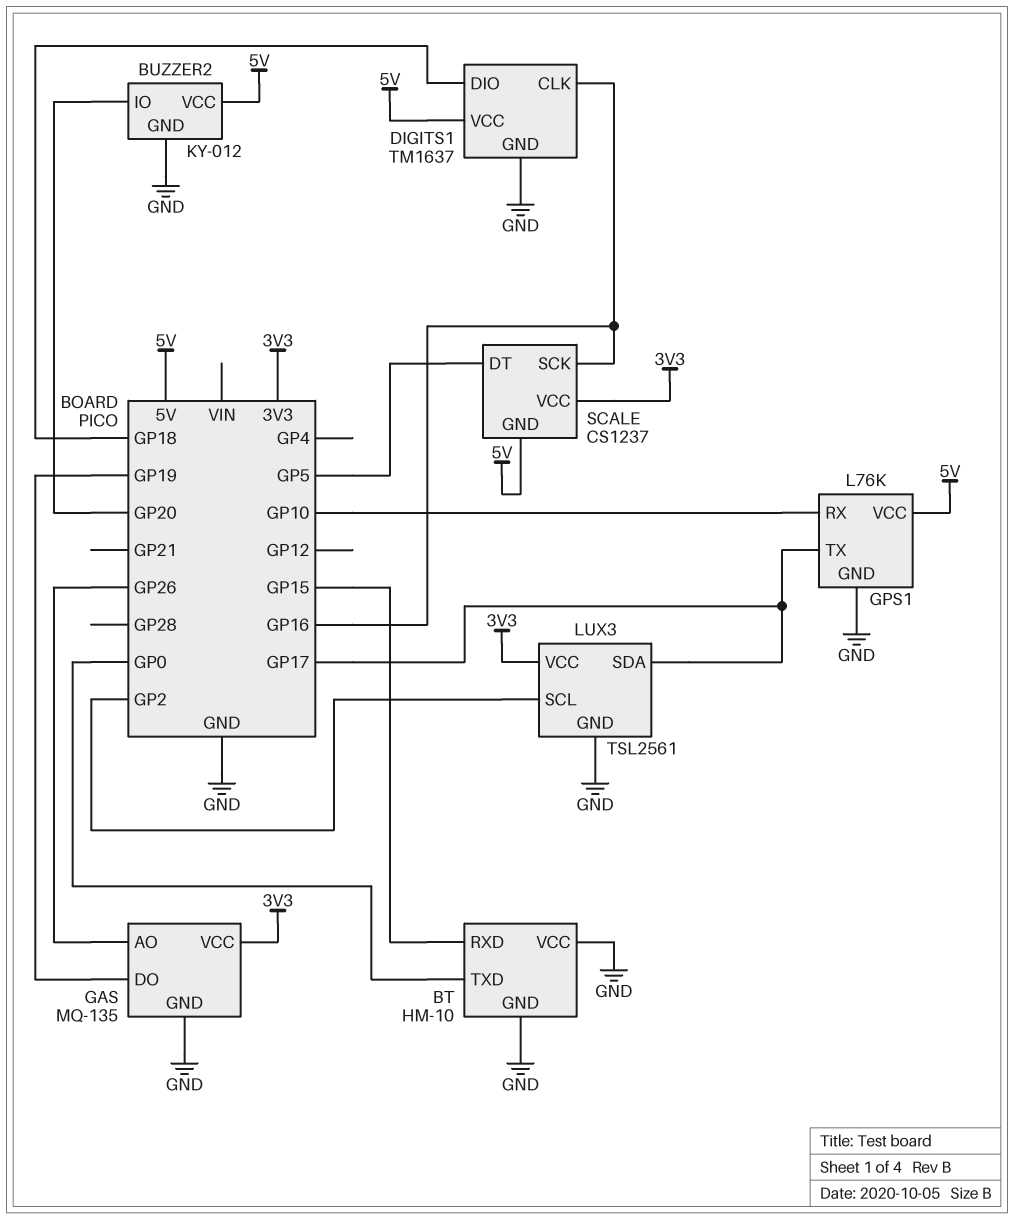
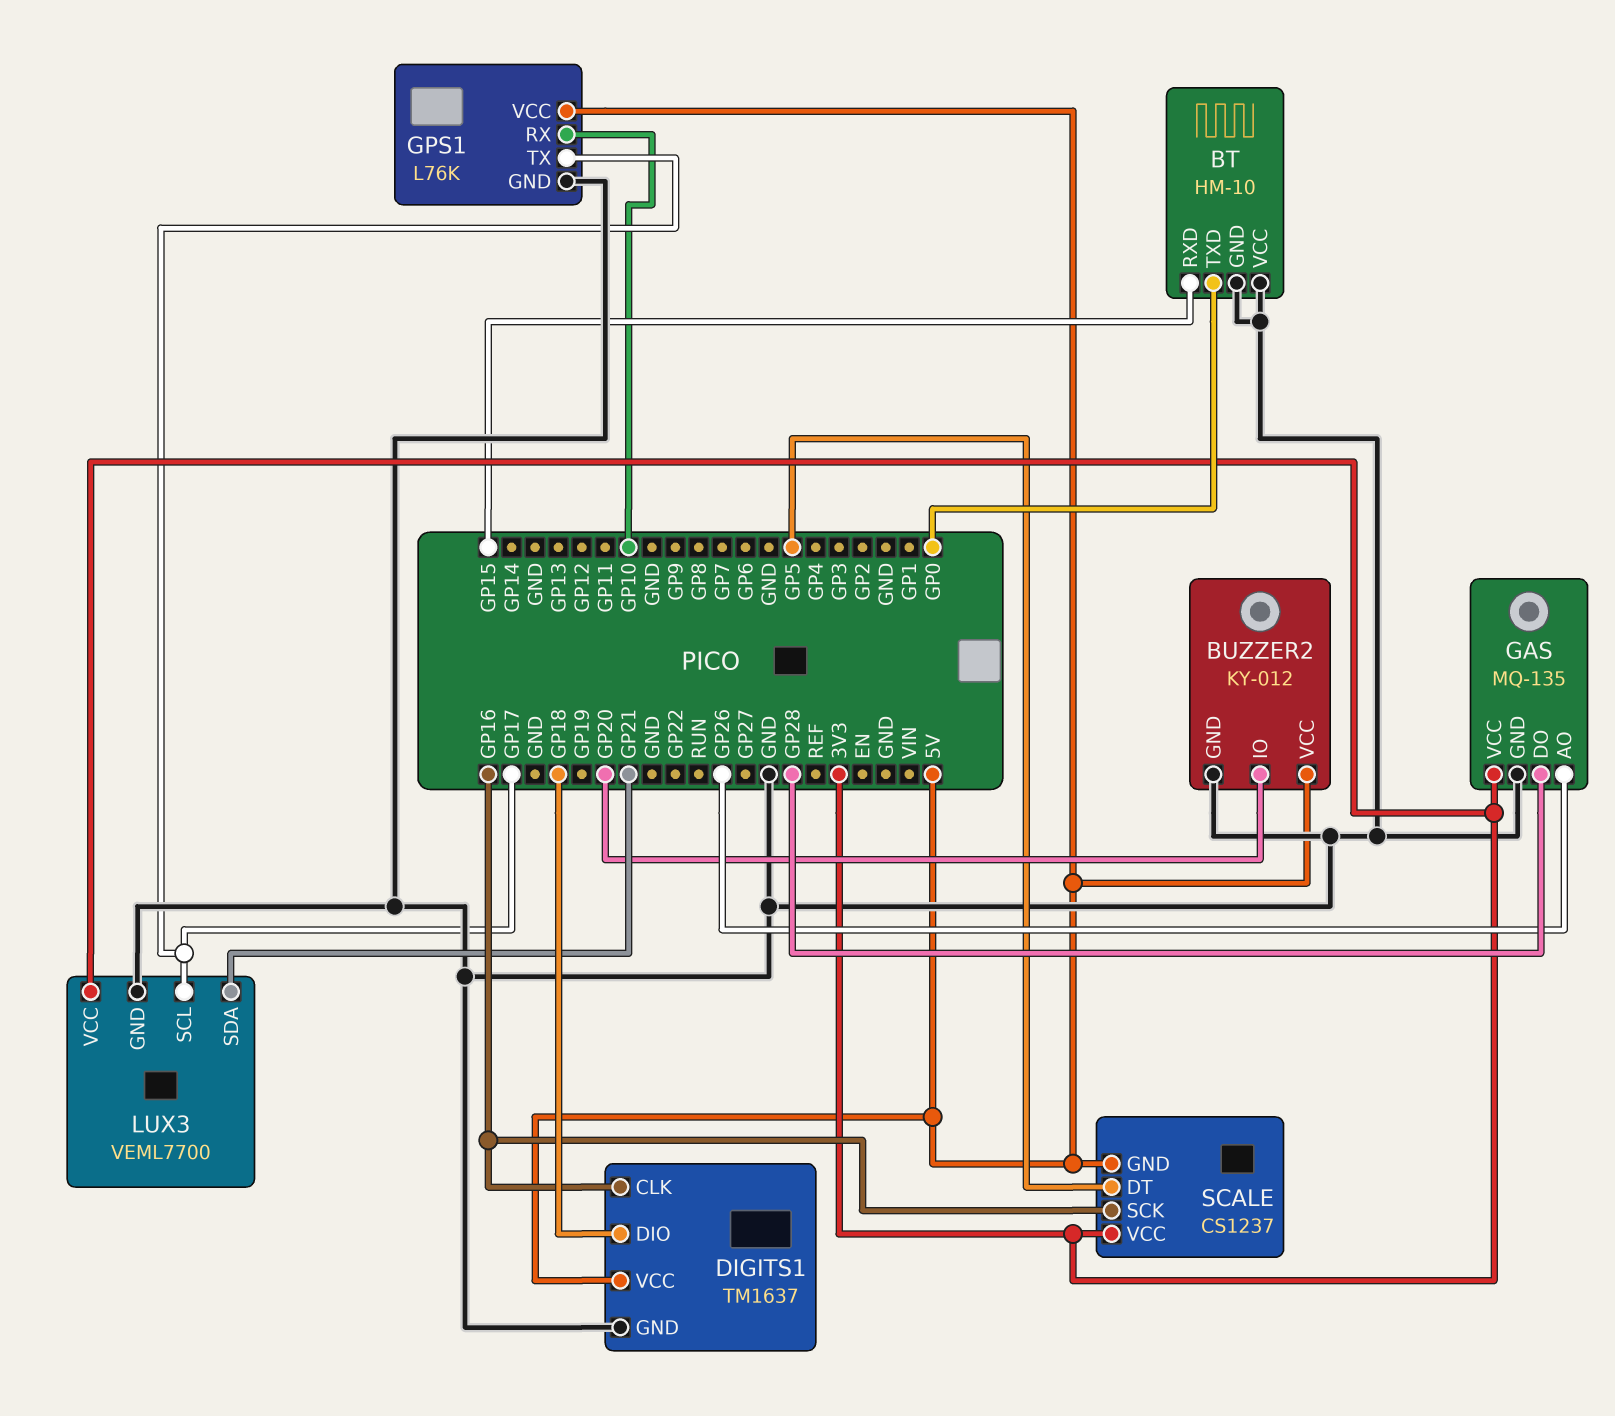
GAS pin DO: GP19 -> GP28
LUX3: TSL2561 -> VEML7700
LUX3 pin SCL: GP2 -> GP17
LUX3 pin SDA: GP17 -> GP21

